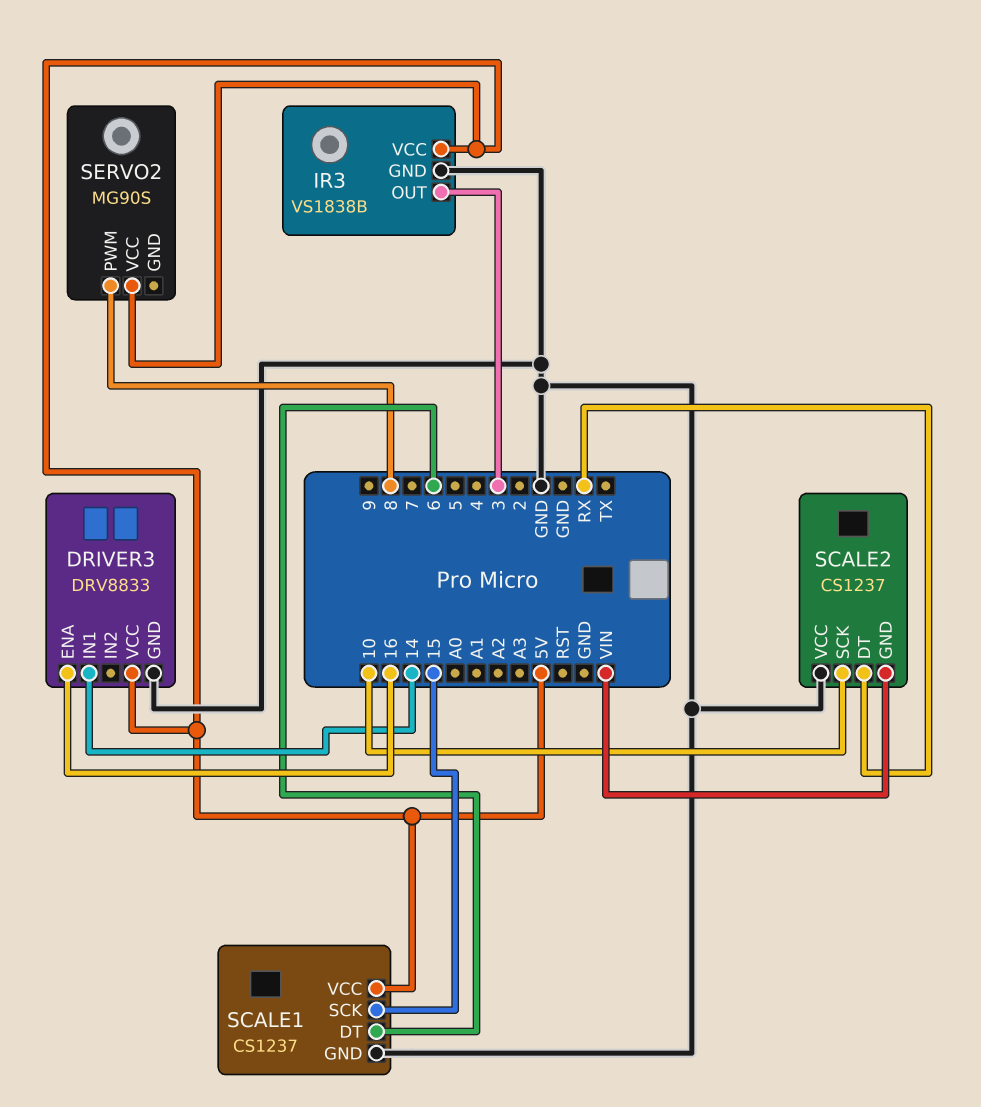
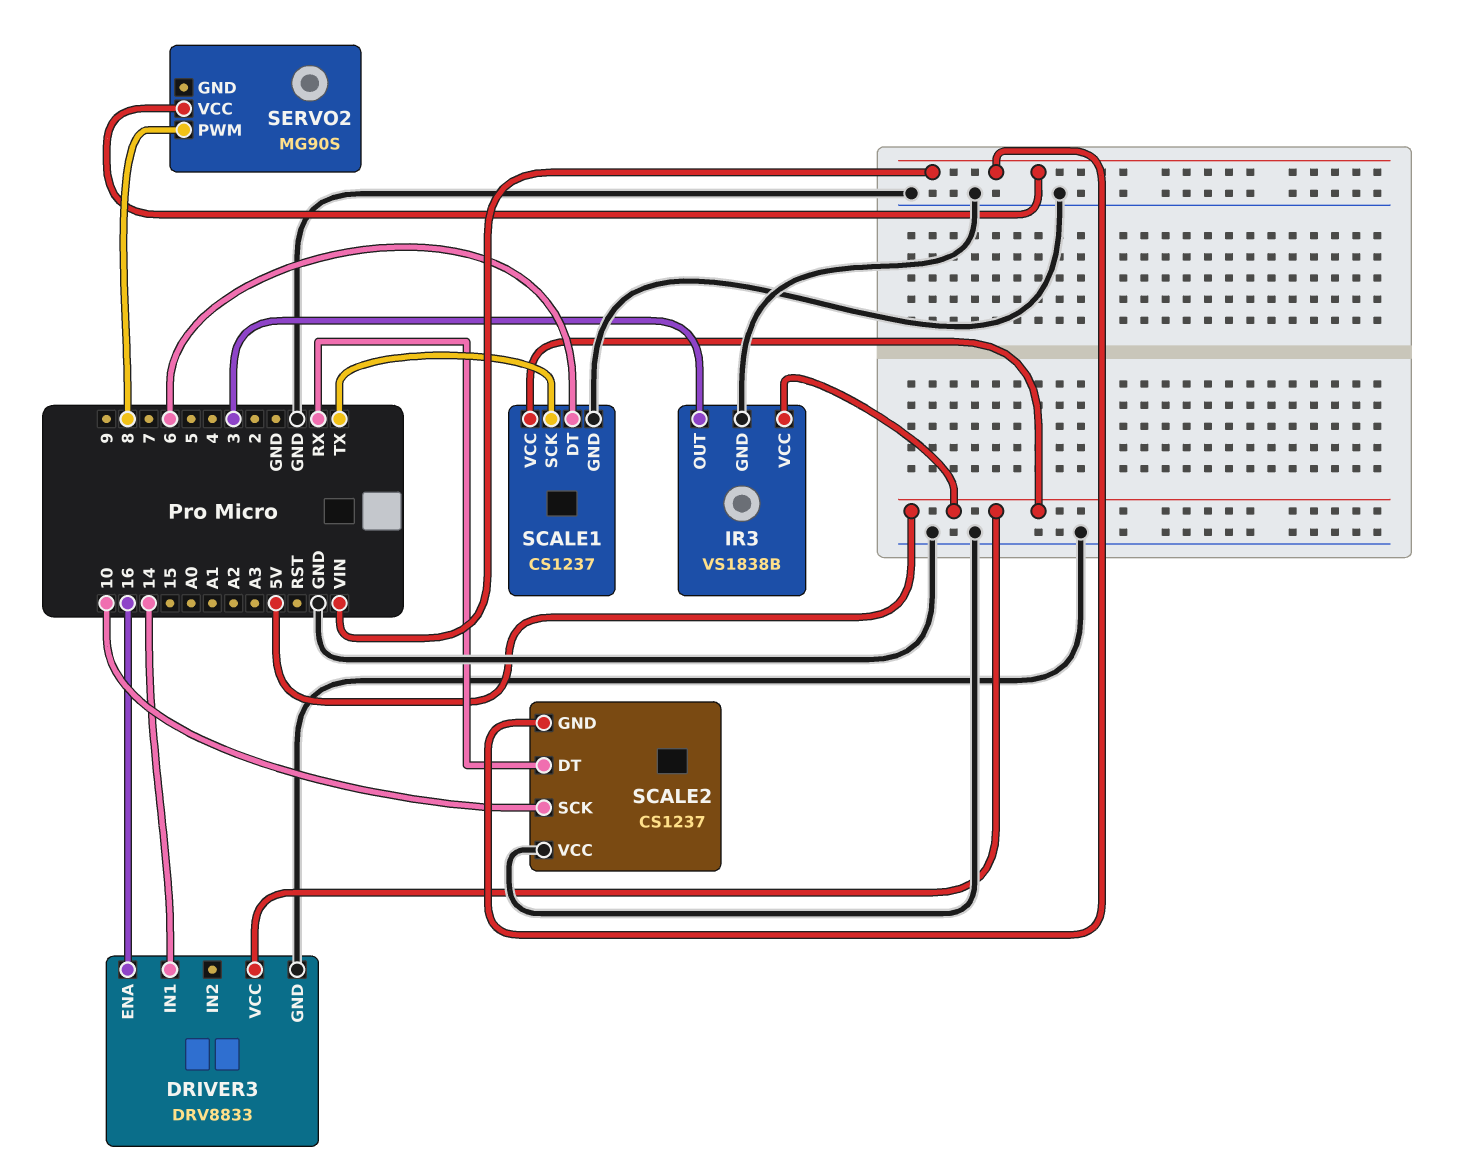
SCALE1 pin SCK: 15 -> TX
SERVO2 pin VCC: 5V -> VIN

